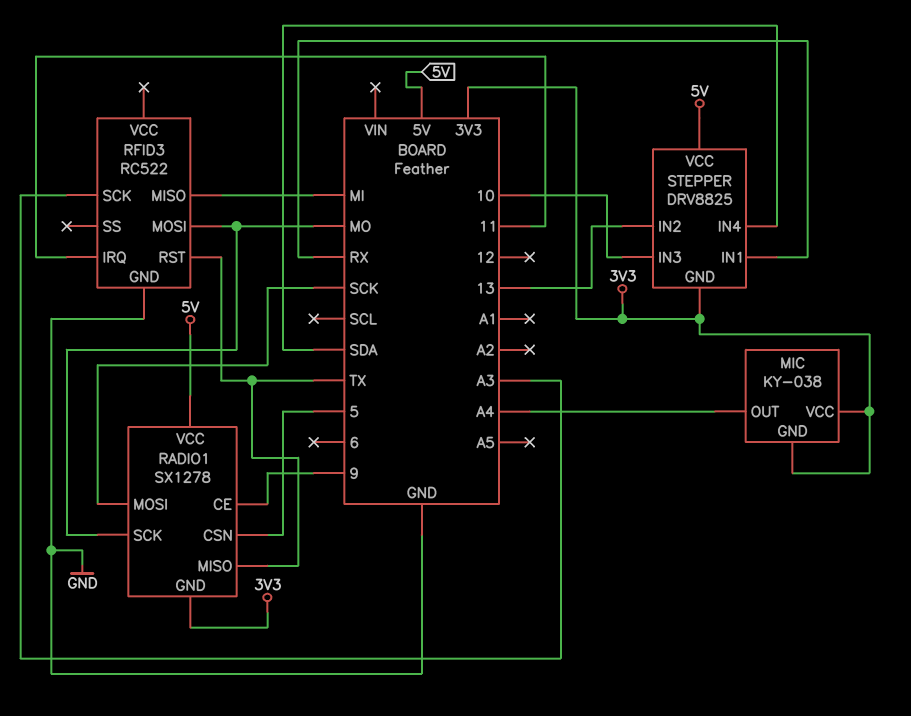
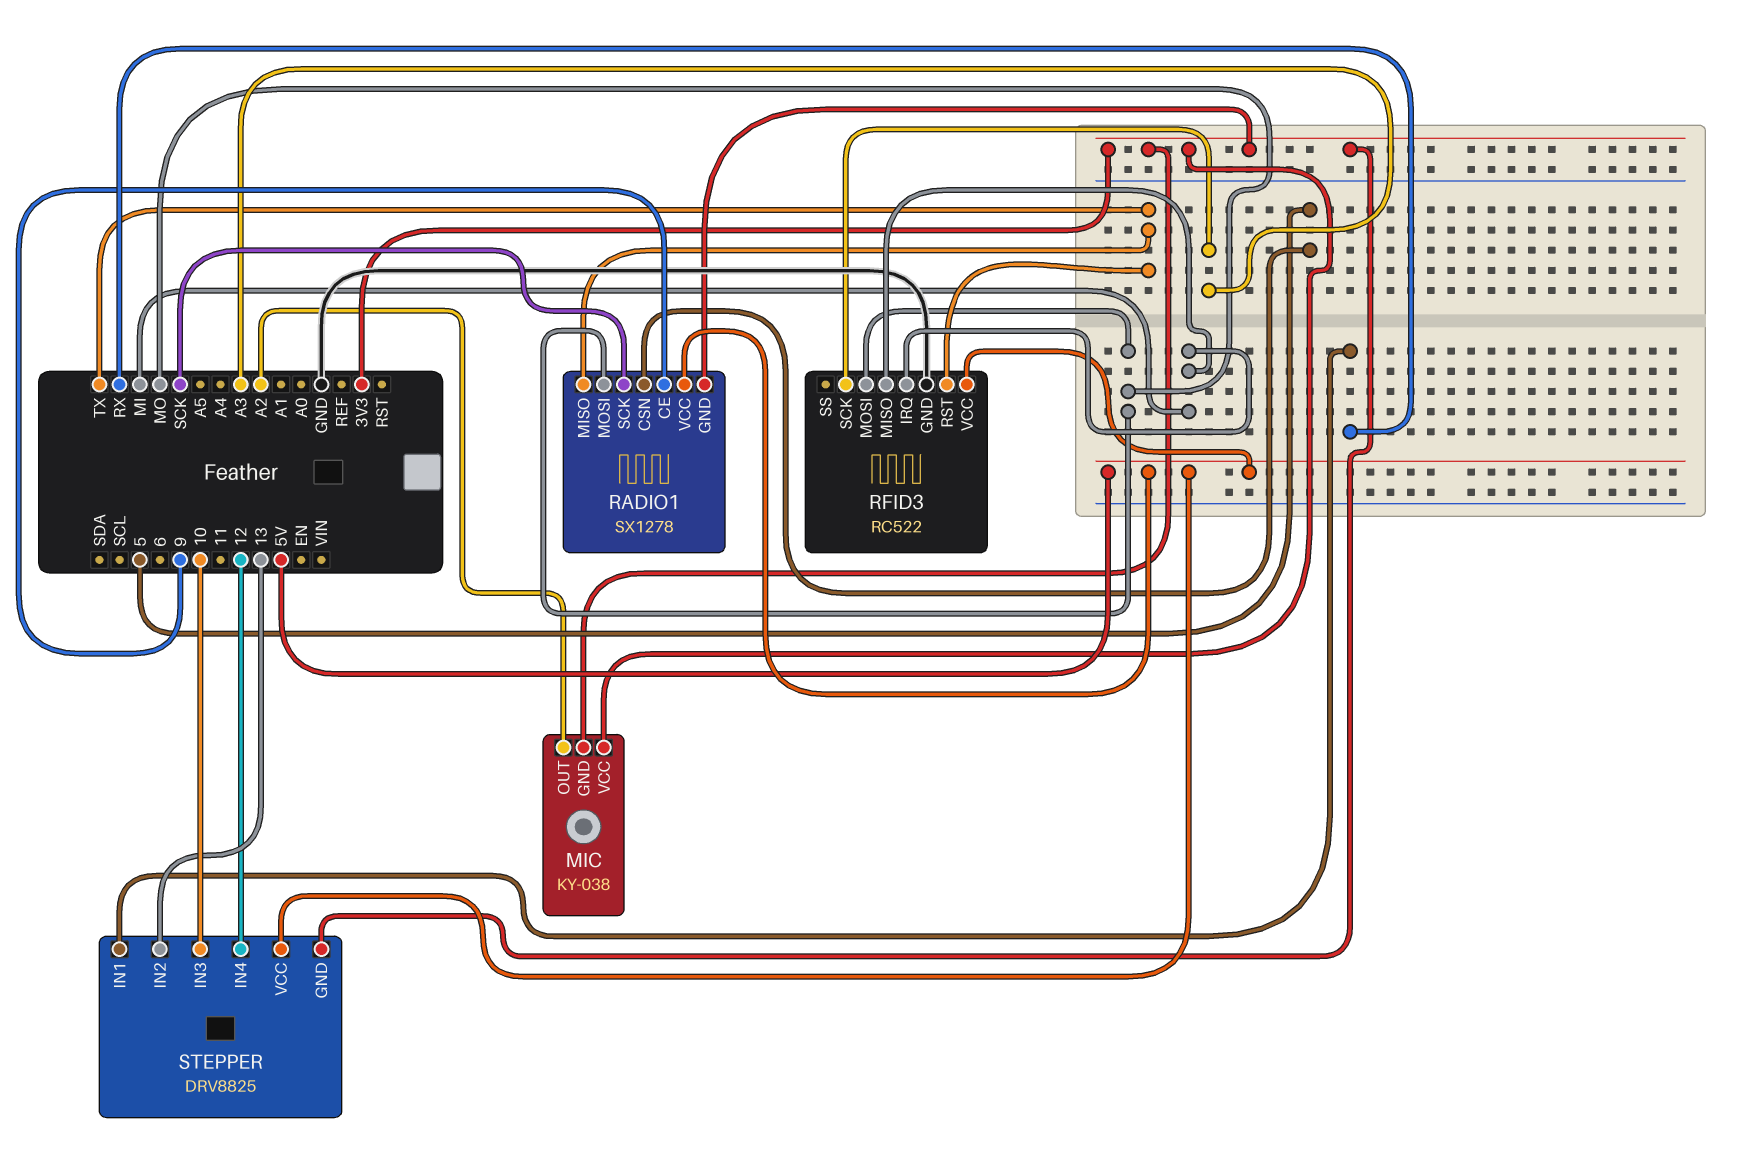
MIC pin OUT: A4 -> A2
RADIO1 pin MOSI: SCK -> MO
RADIO1 pin SCK: MO -> SCK
RFID3 pin IRQ: 11 -> MI
RFID3 pin VCC: none -> 5V
STEPPER pin IN4: SDA -> 12

